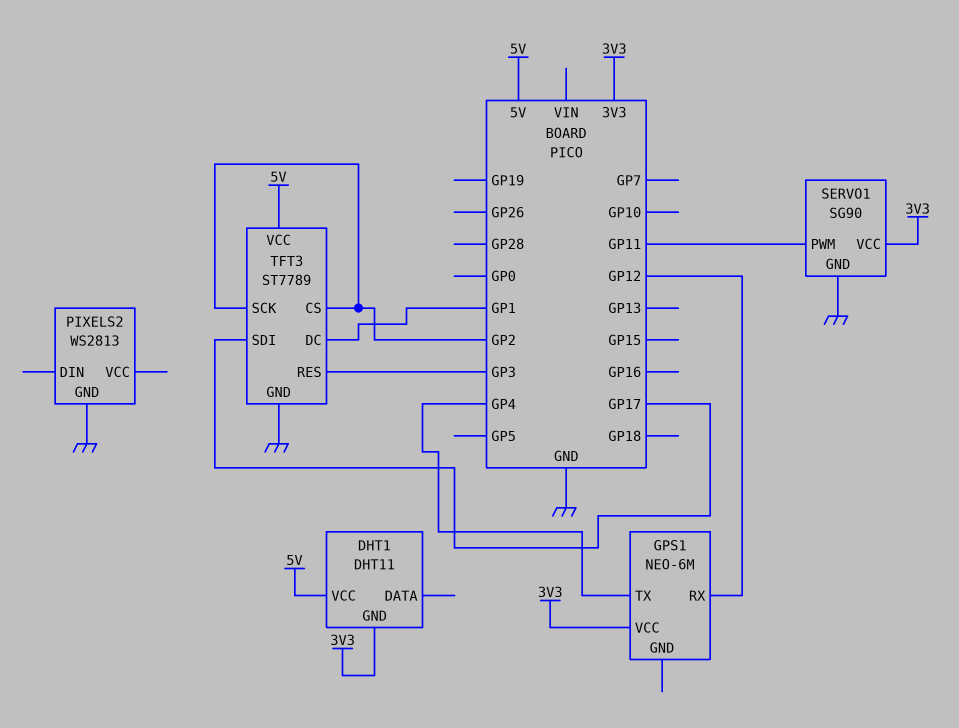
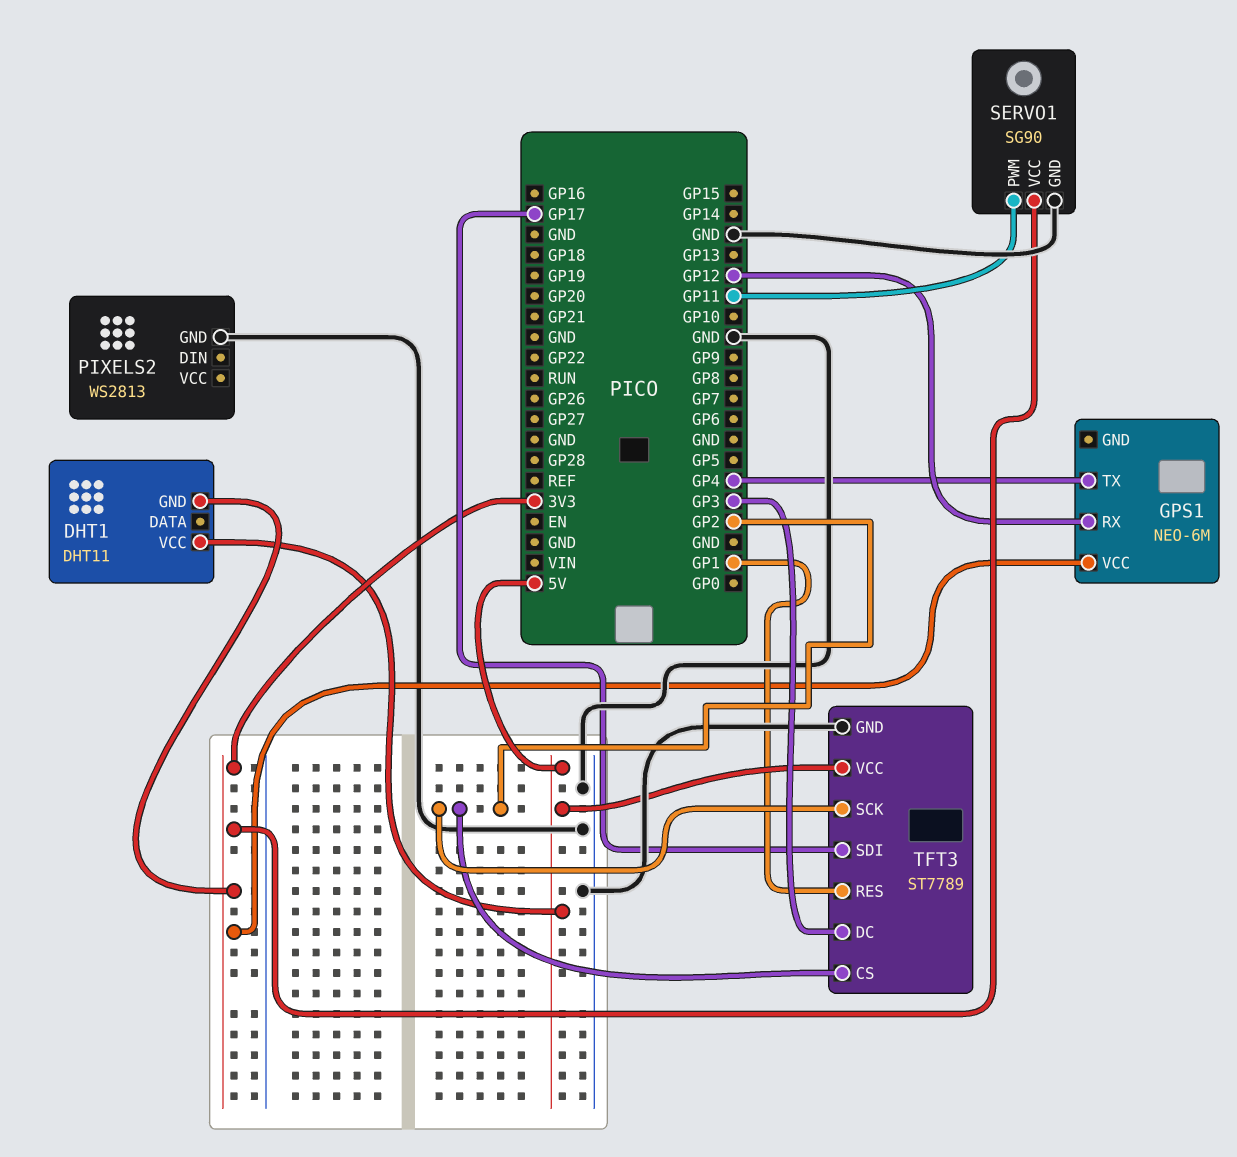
TFT3 pin DC: GP1 -> GP3
TFT3 pin RES: GP3 -> GP1

